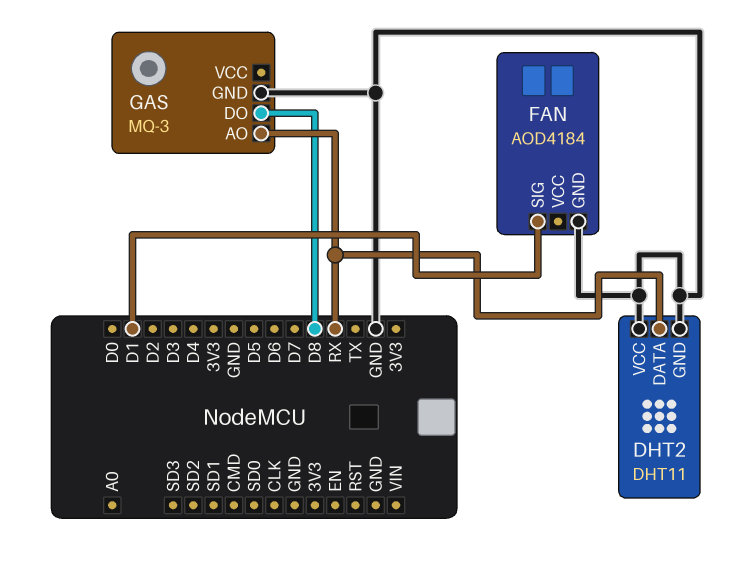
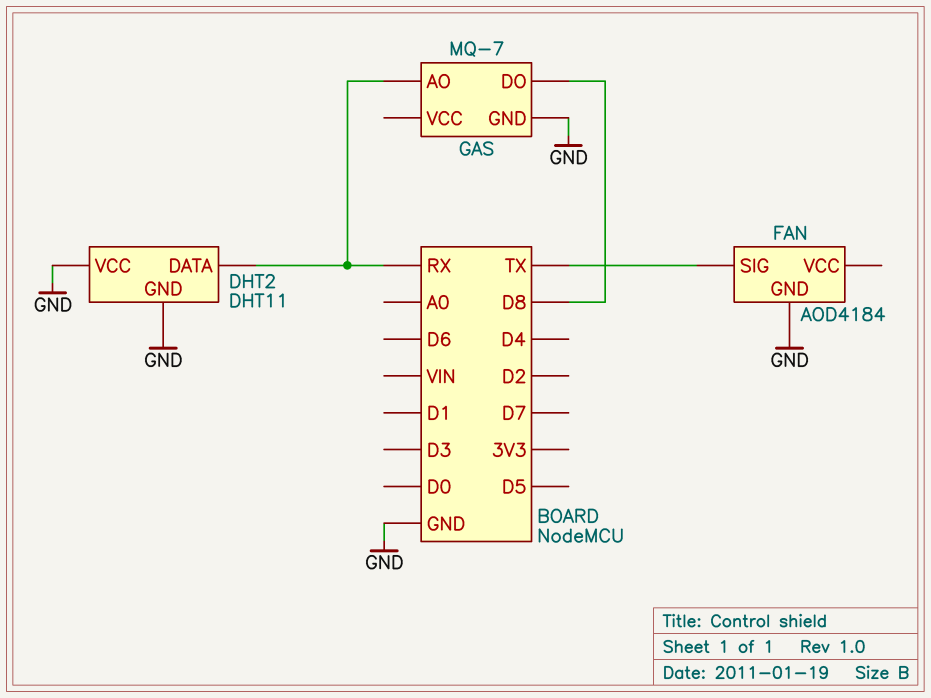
FAN pin SIG: D1 -> TX
GAS: MQ-3 -> MQ-7

